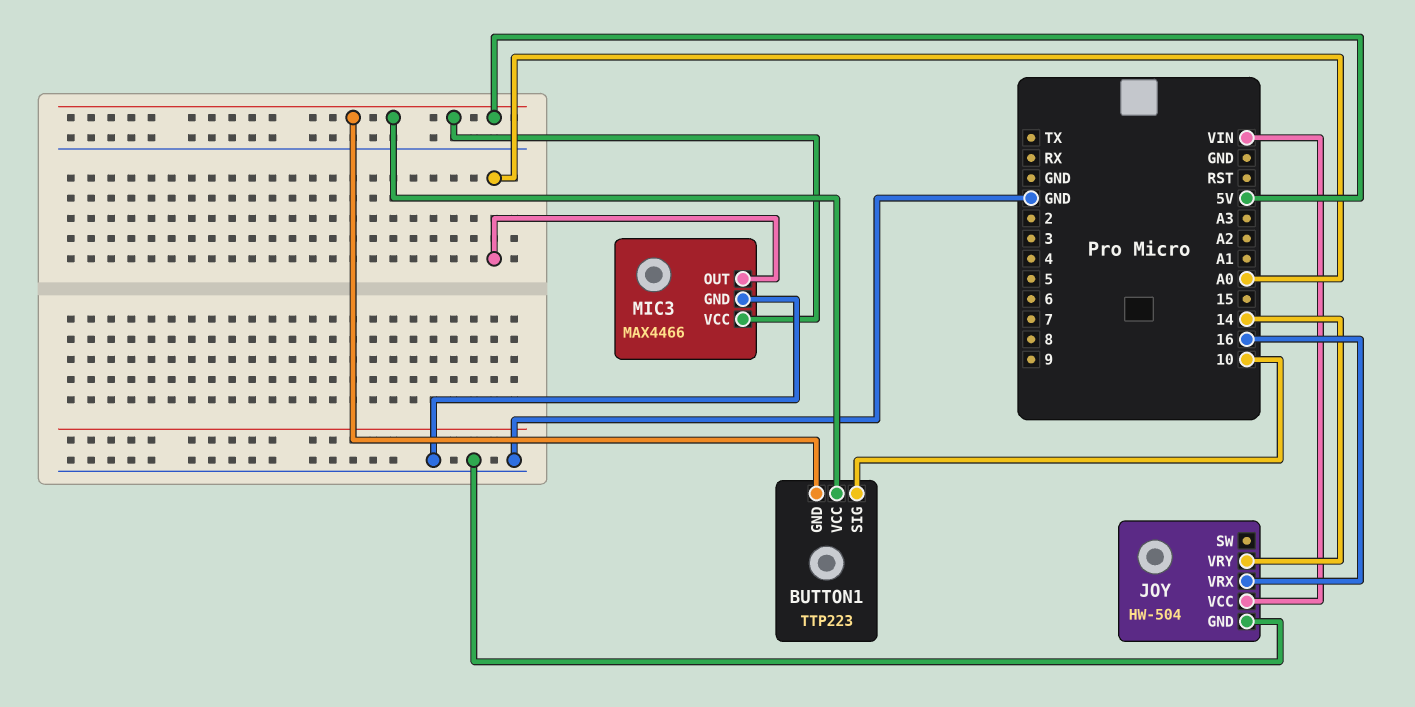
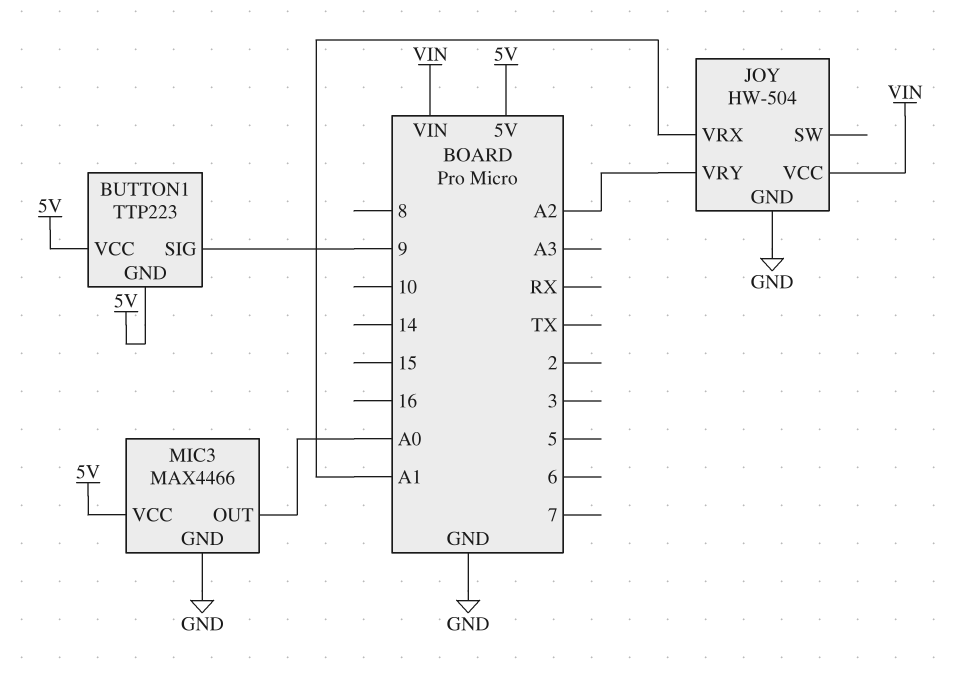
BUTTON1 pin SIG: 10 -> 9
JOY pin VRX: 16 -> A1
JOY pin VRY: 14 -> A2

